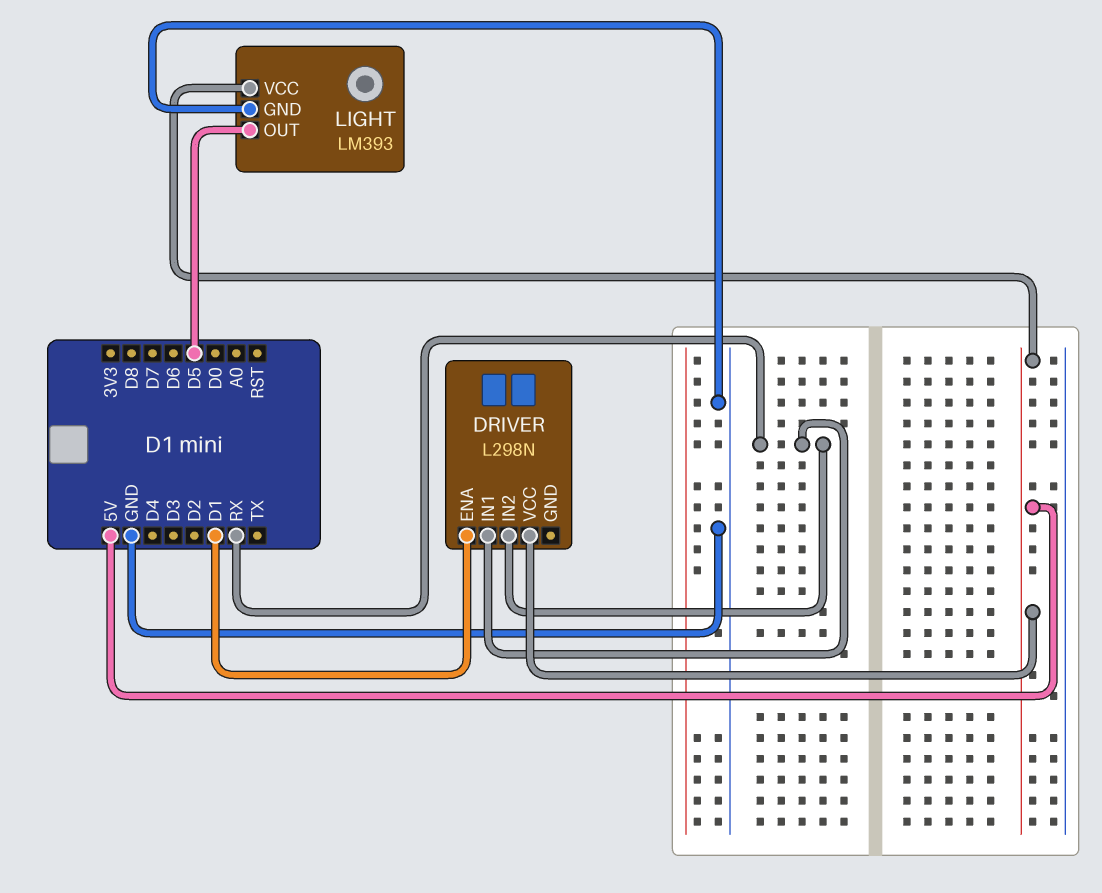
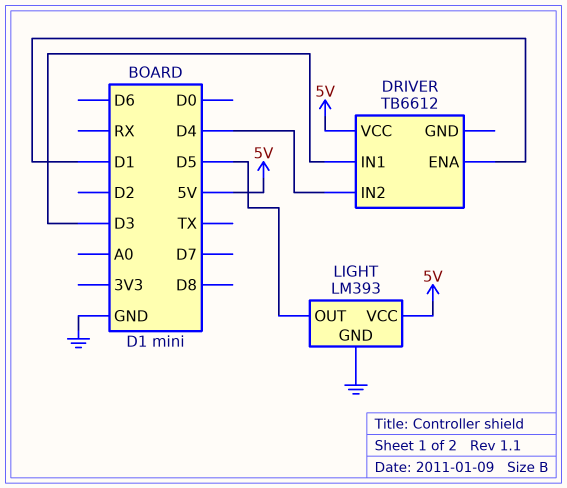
DRIVER: L298N -> TB6612
DRIVER pin IN1: RX -> D3
DRIVER pin IN2: RX -> D4

